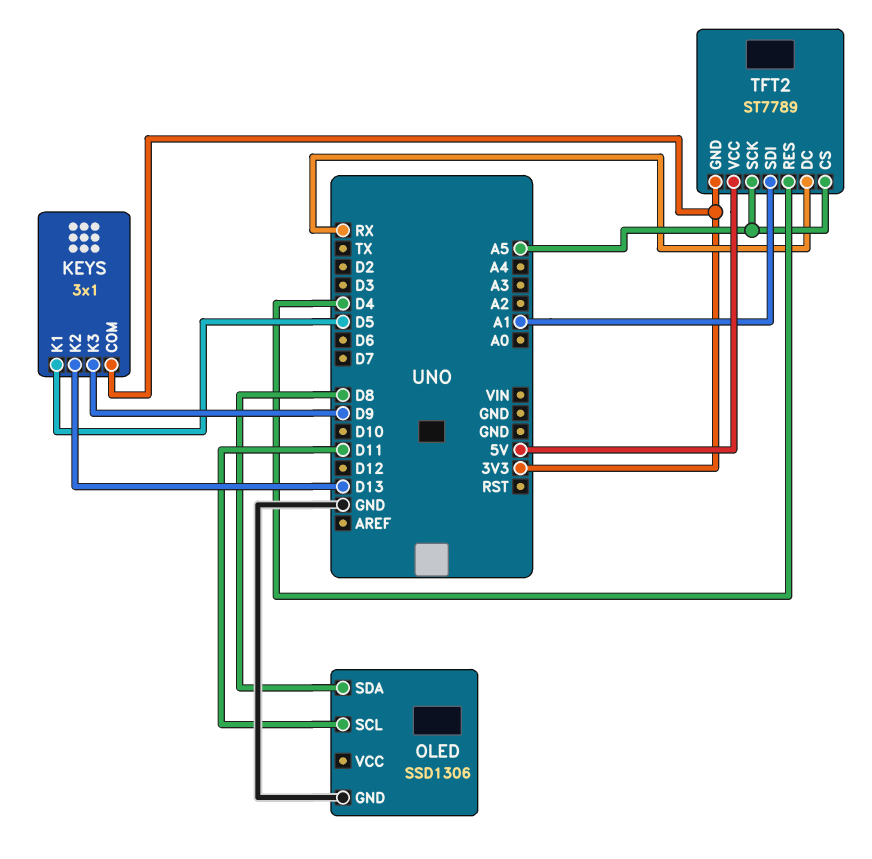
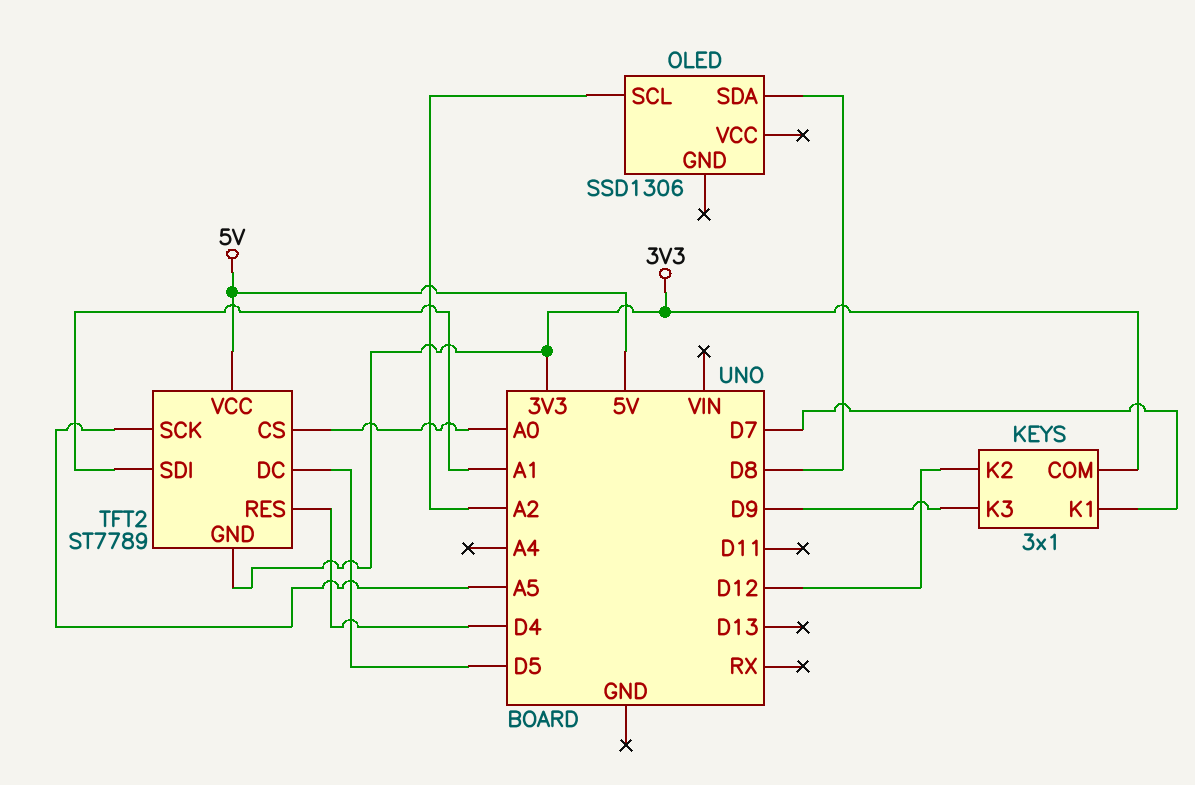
KEYS pin K1: D5 -> D7
KEYS pin K2: D13 -> D12
OLED pin GND: GND -> none
OLED pin SCL: D11 -> A2
TFT2 pin CS: A5 -> A0
TFT2 pin DC: RX -> D5

